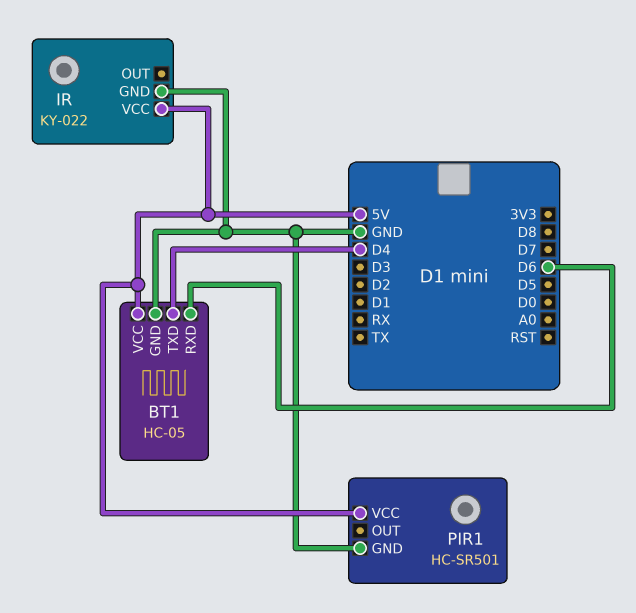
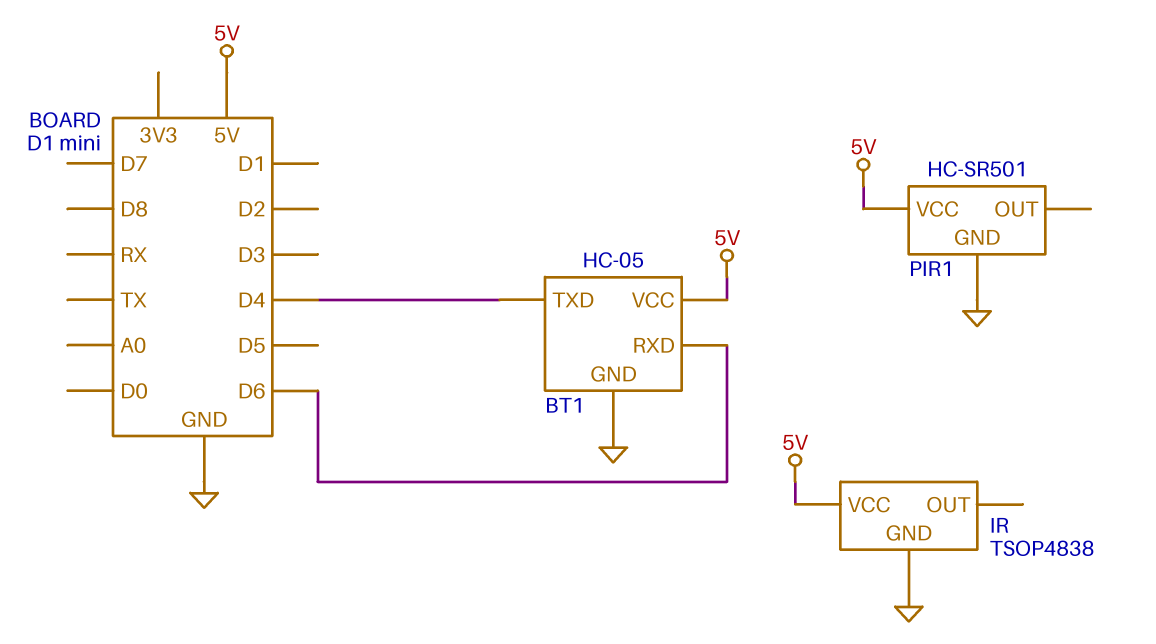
IR: KY-022 -> TSOP4838

